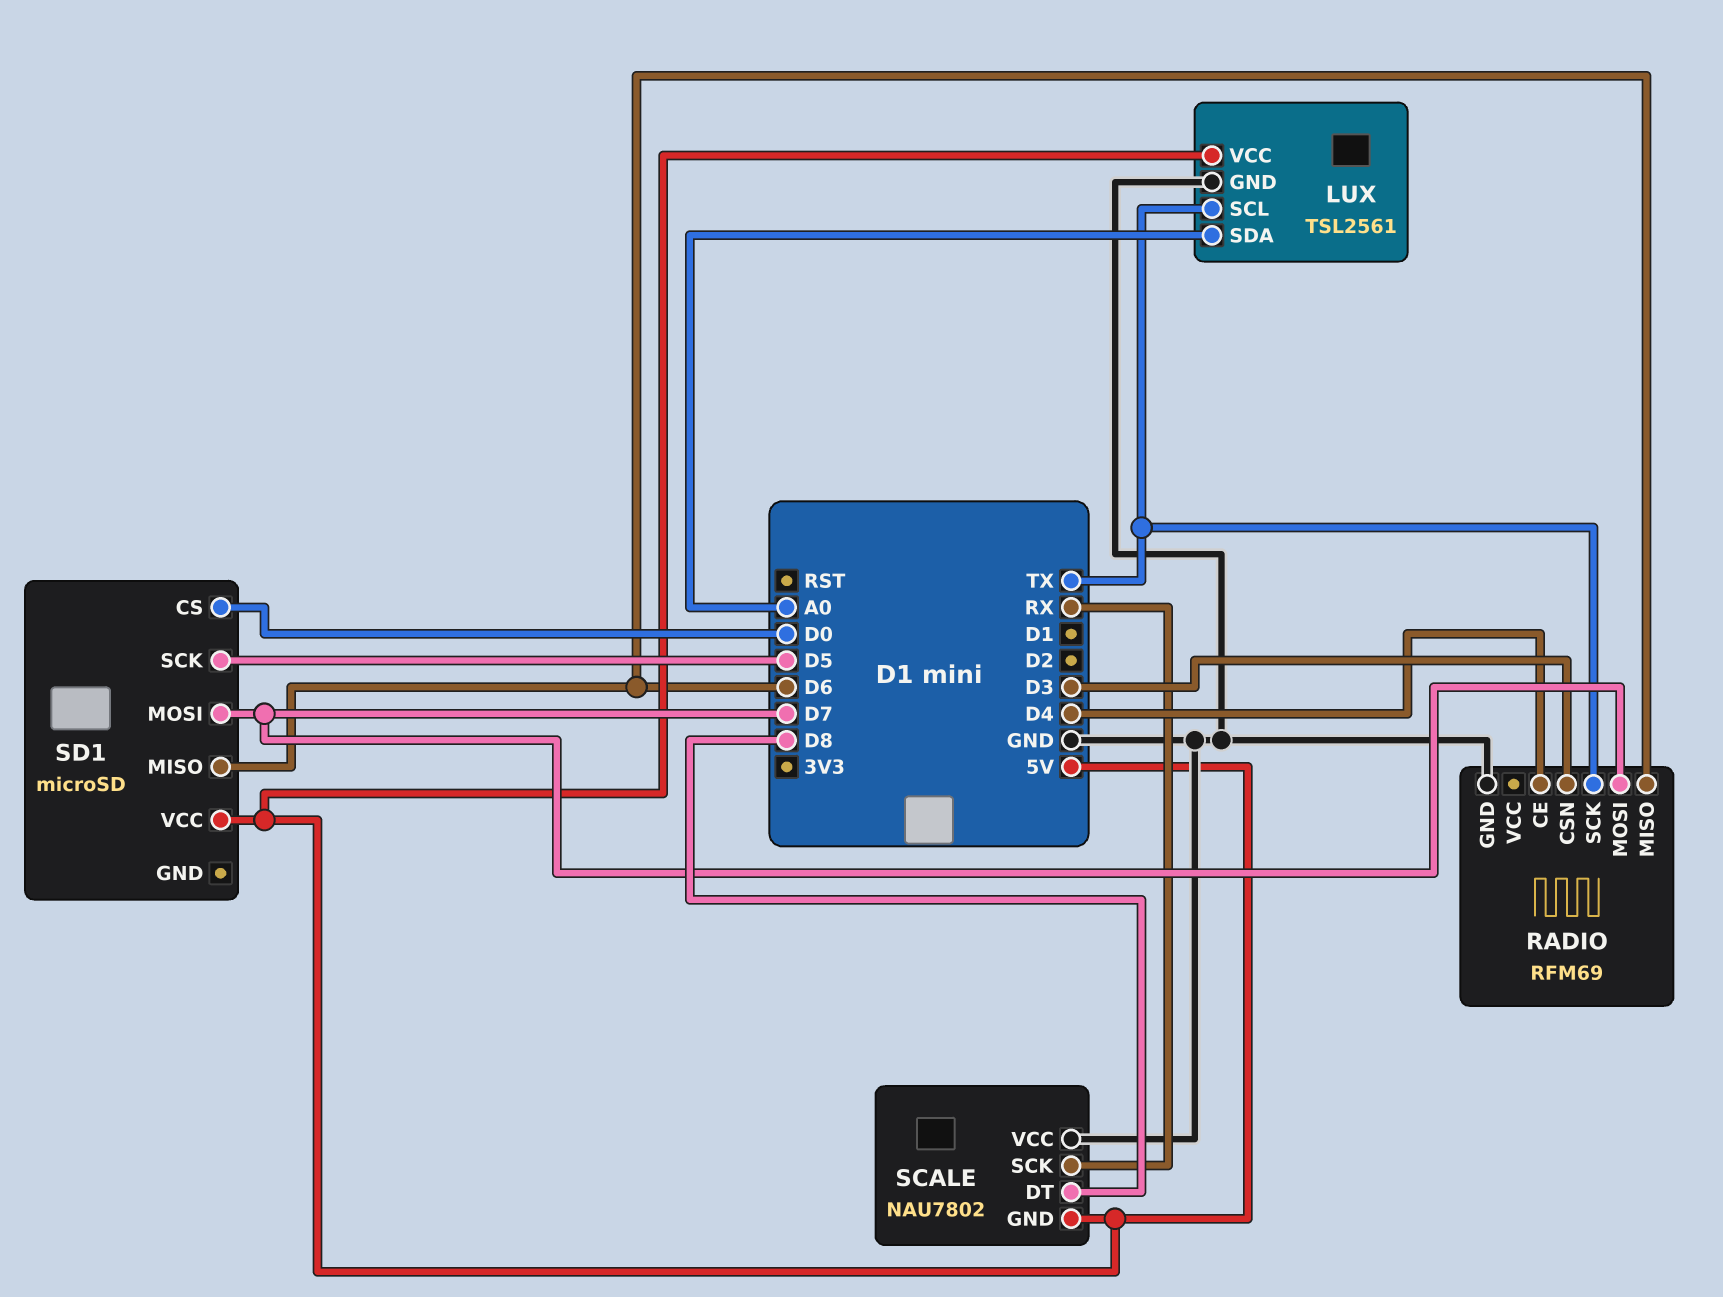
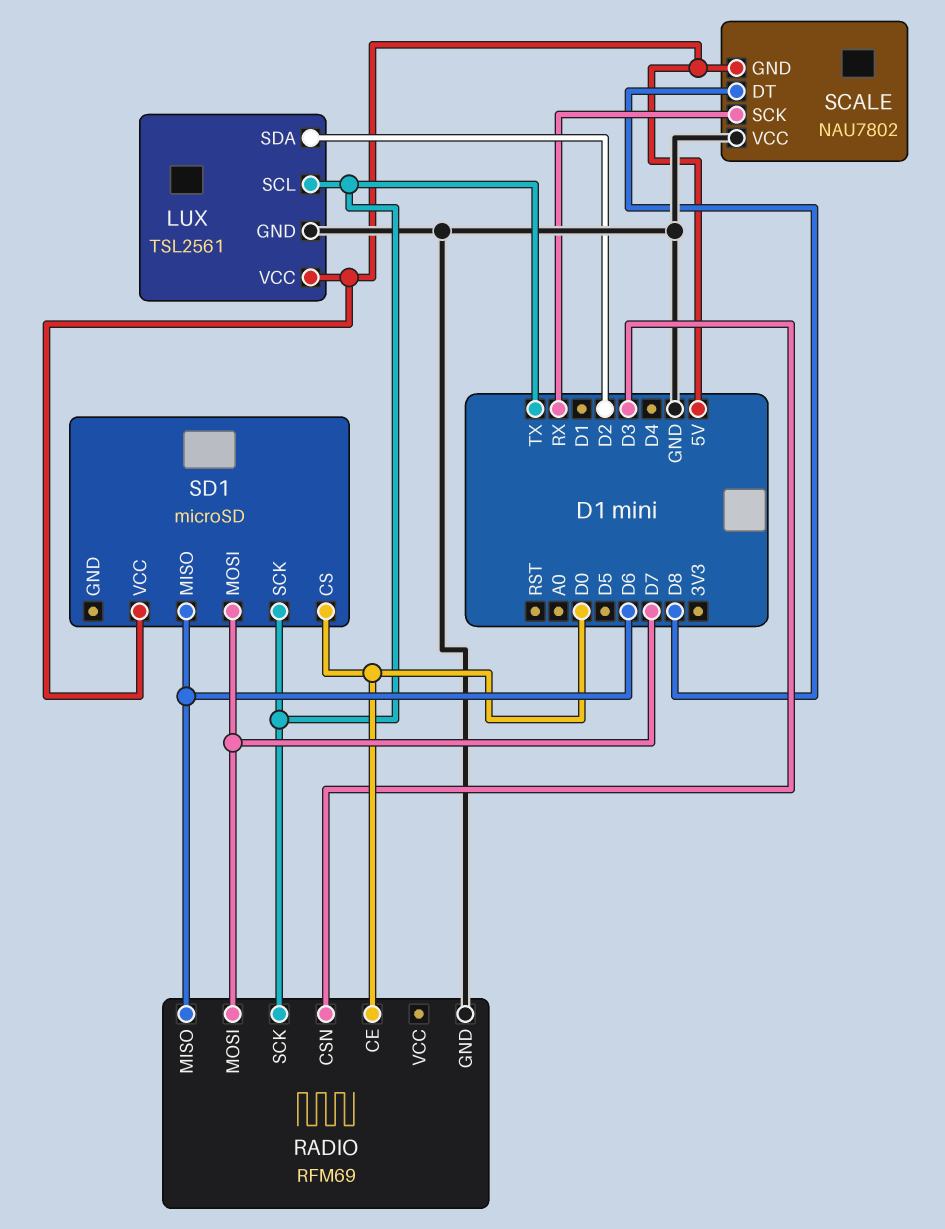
LUX pin SDA: A0 -> D2
RADIO pin CE: D4 -> D0
SD1 pin SCK: D5 -> TX

